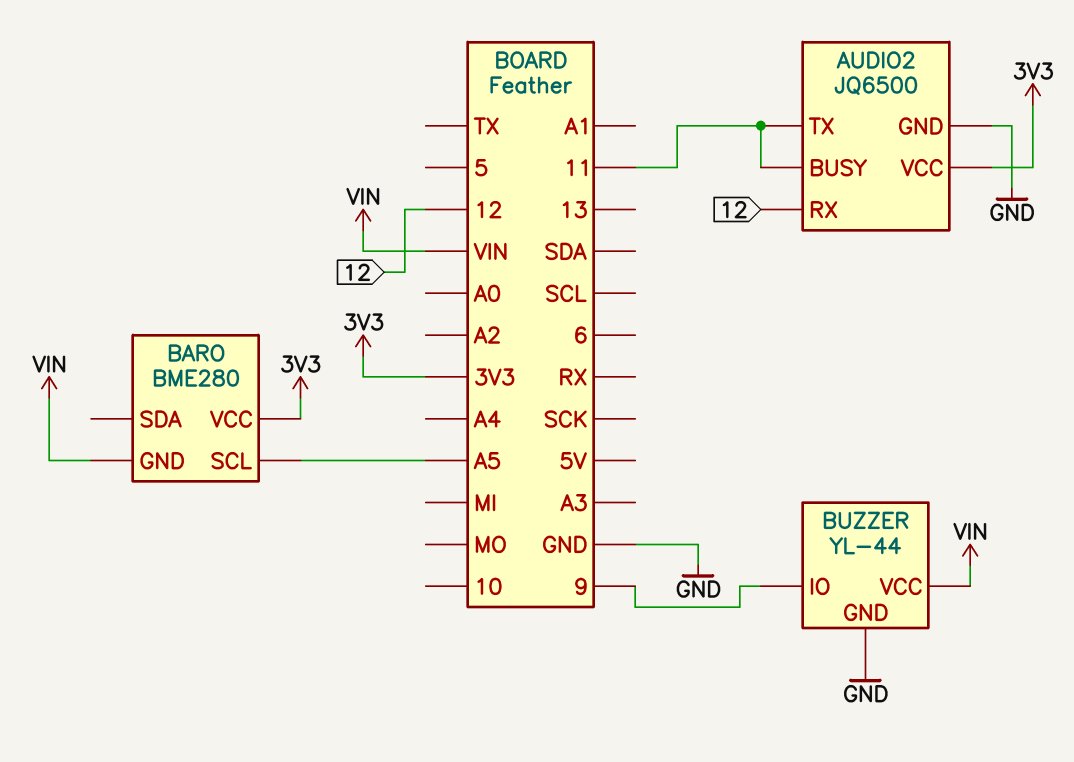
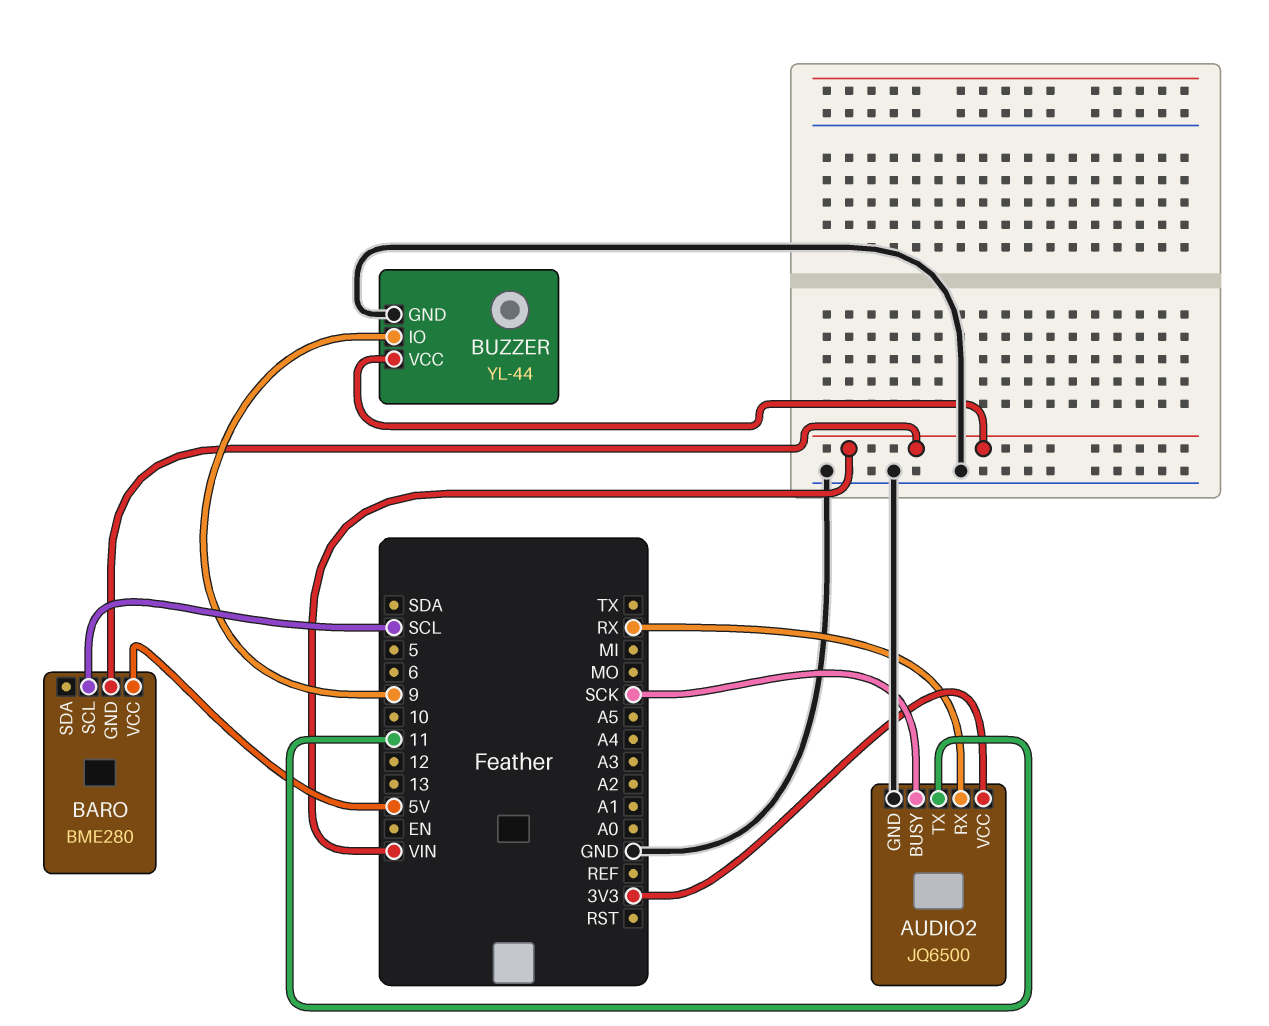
AUDIO2 pin BUSY: 11 -> SCK
AUDIO2 pin RX: 12 -> RX
BARO pin SCL: A5 -> SCL
BARO pin VCC: 3V3 -> 5V

